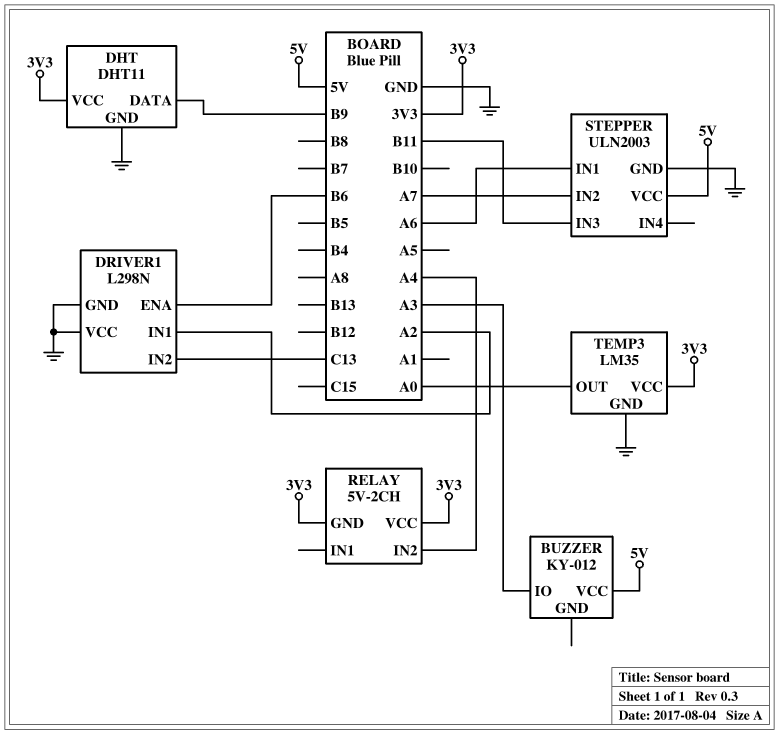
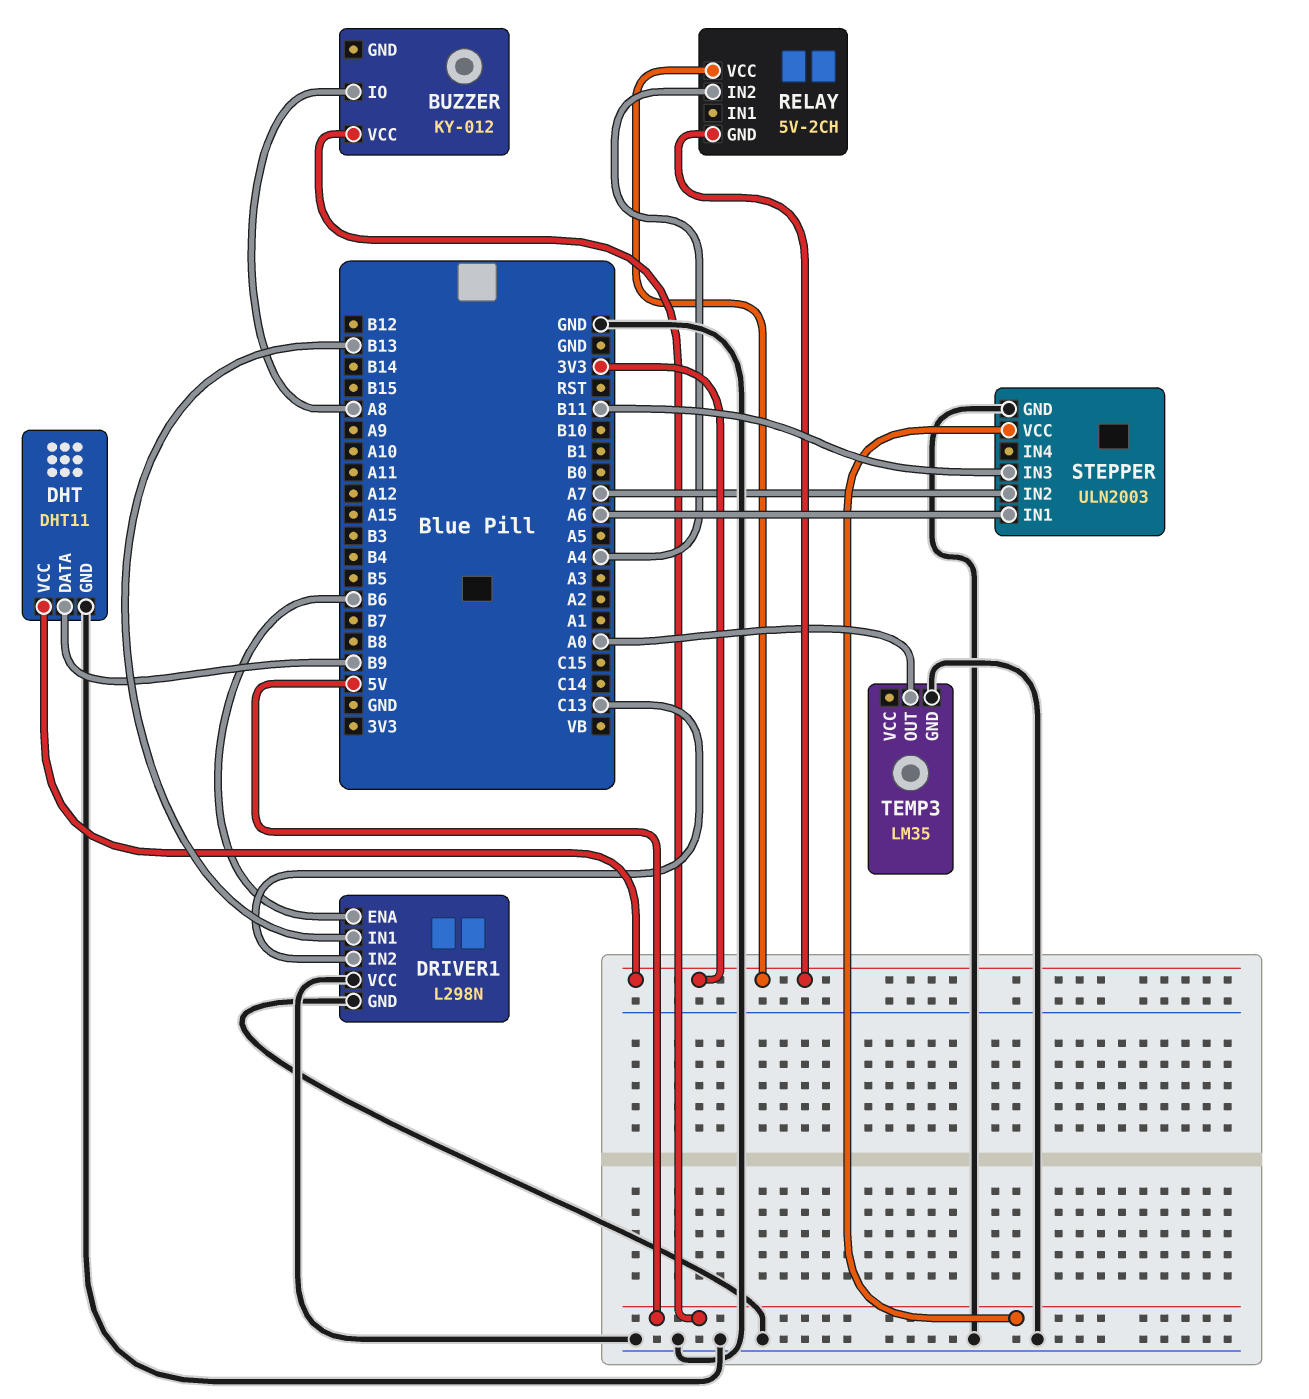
BUZZER pin IO: A3 -> A8
DRIVER1 pin IN1: A2 -> B13
TEMP3 pin VCC: 3V3 -> none

